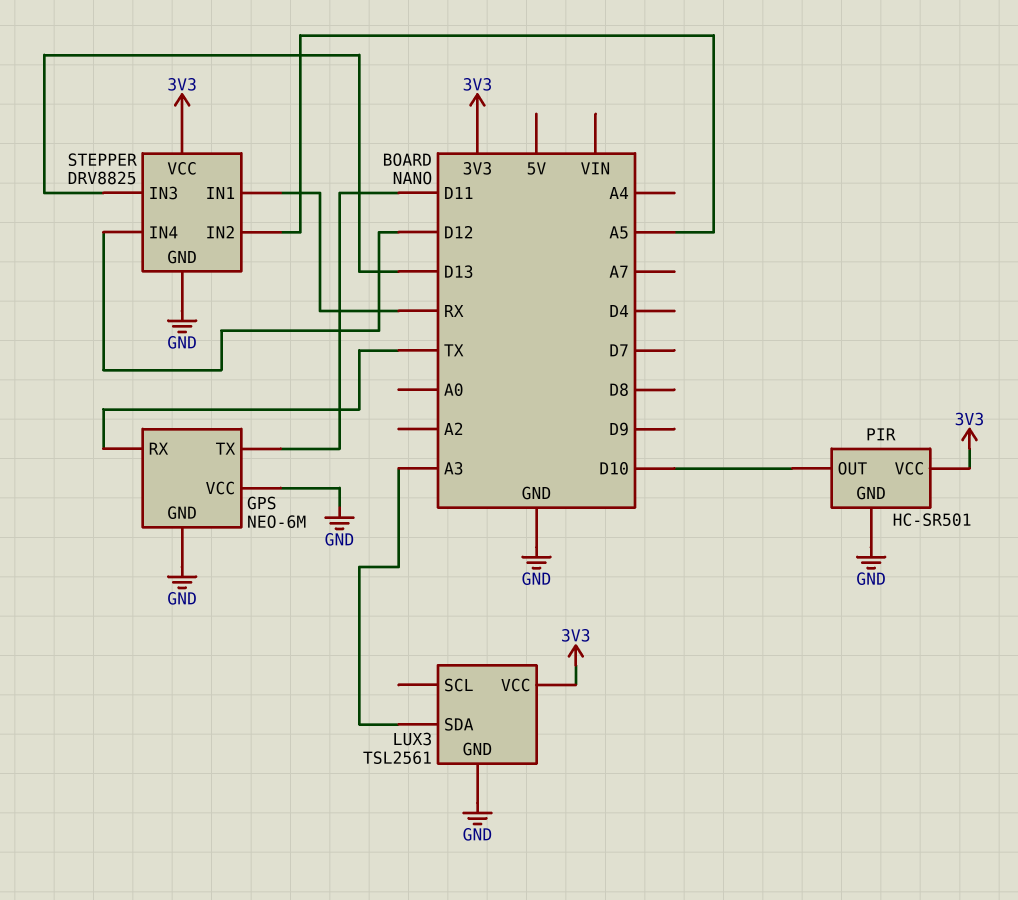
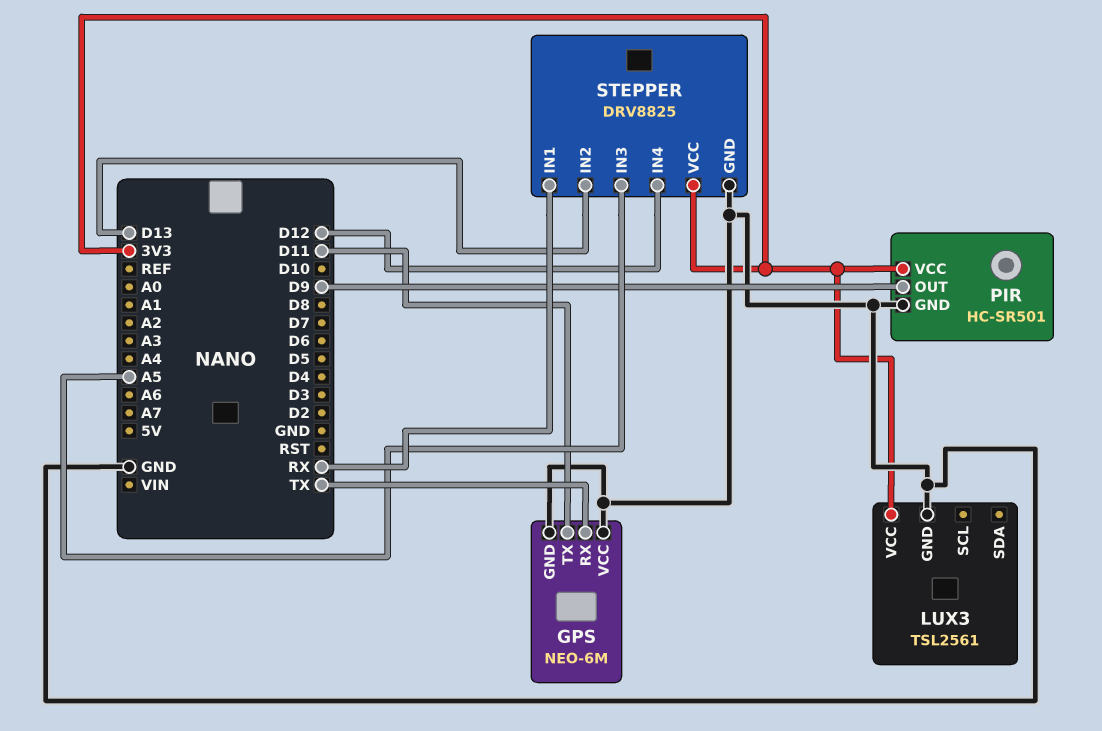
LUX3 pin SDA: A3 -> none
PIR pin OUT: D10 -> D9
STEPPER pin IN2: A5 -> D13
STEPPER pin IN3: D13 -> A5

